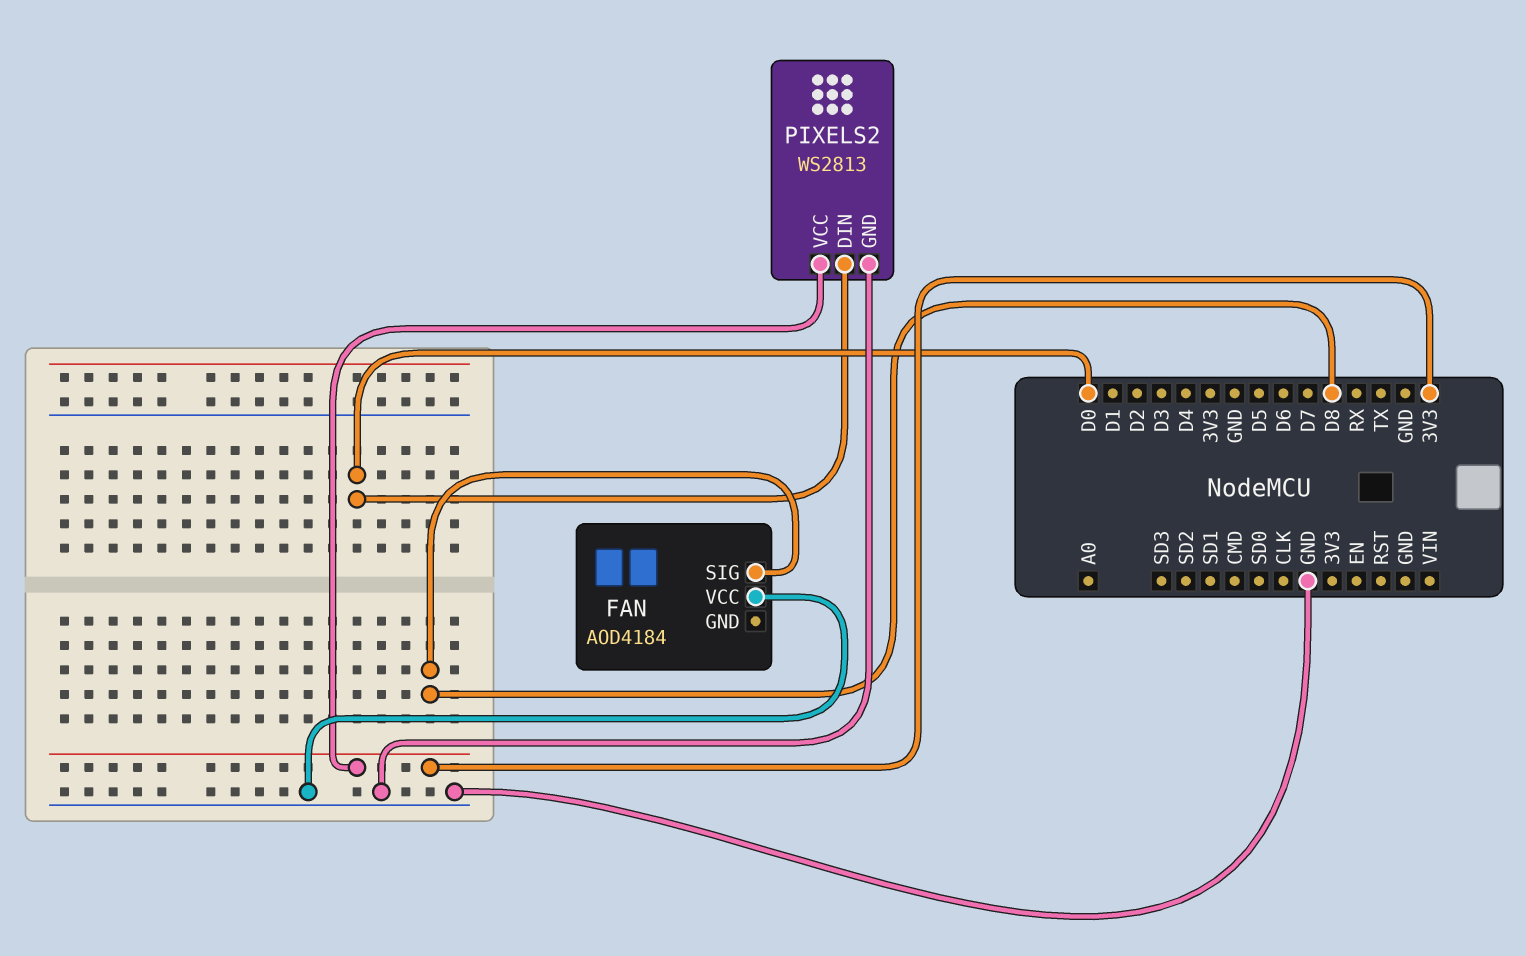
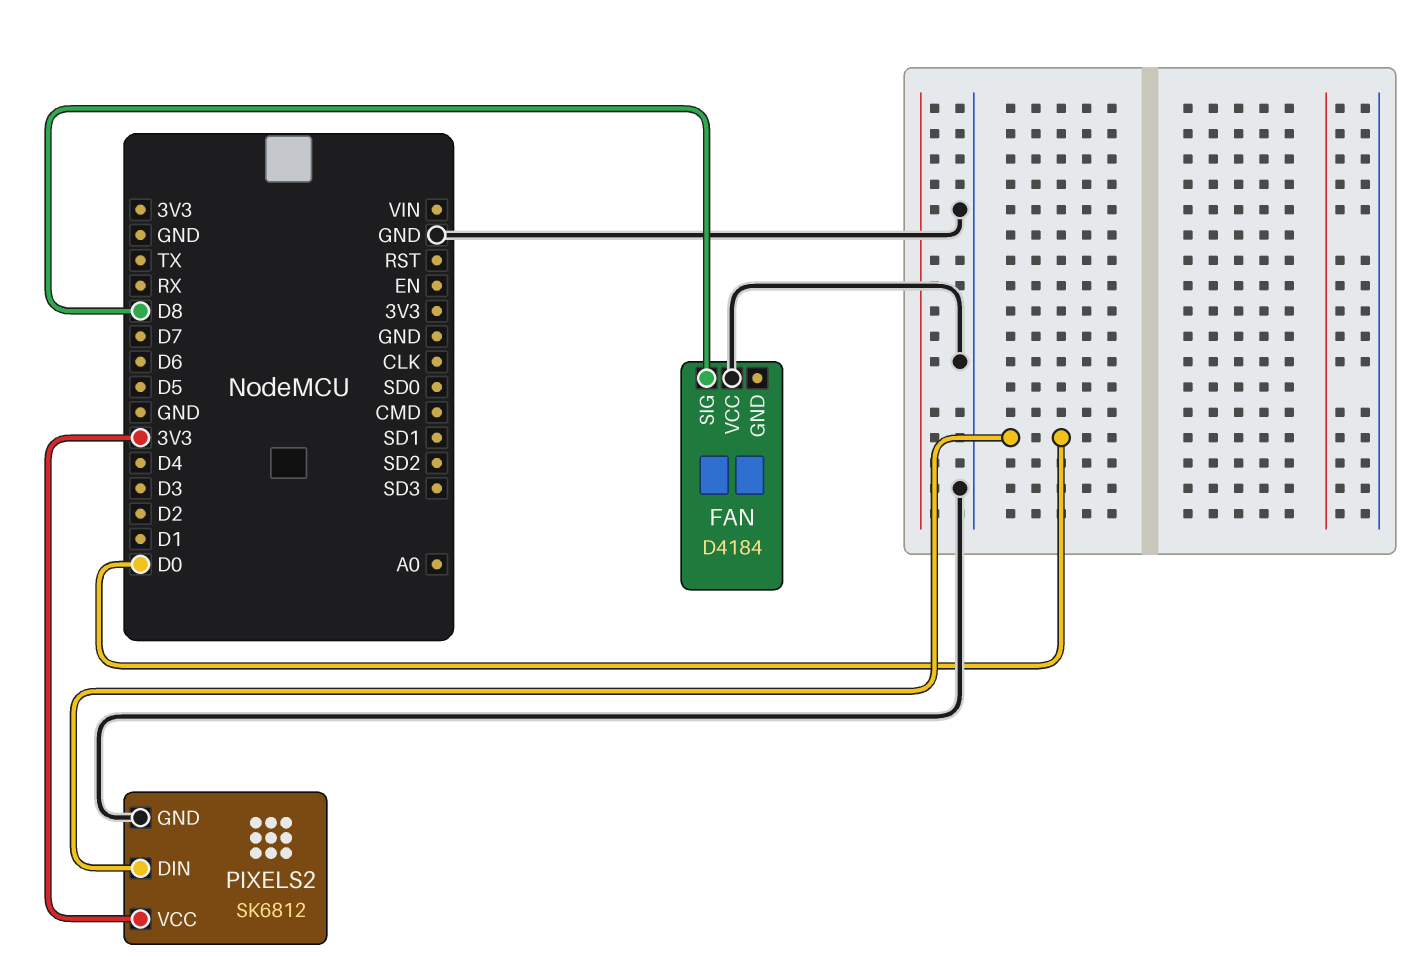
FAN: AOD4184 -> D4184
PIXELS2: WS2813 -> SK6812

